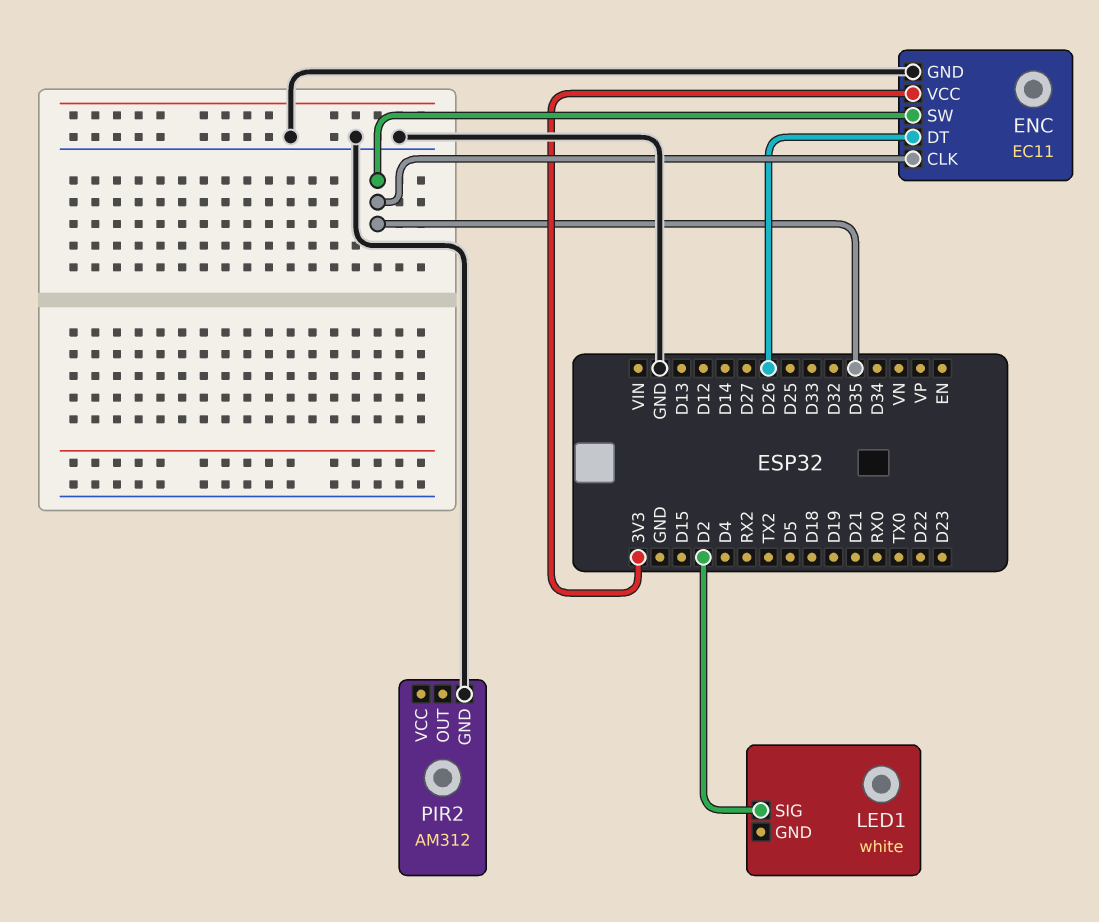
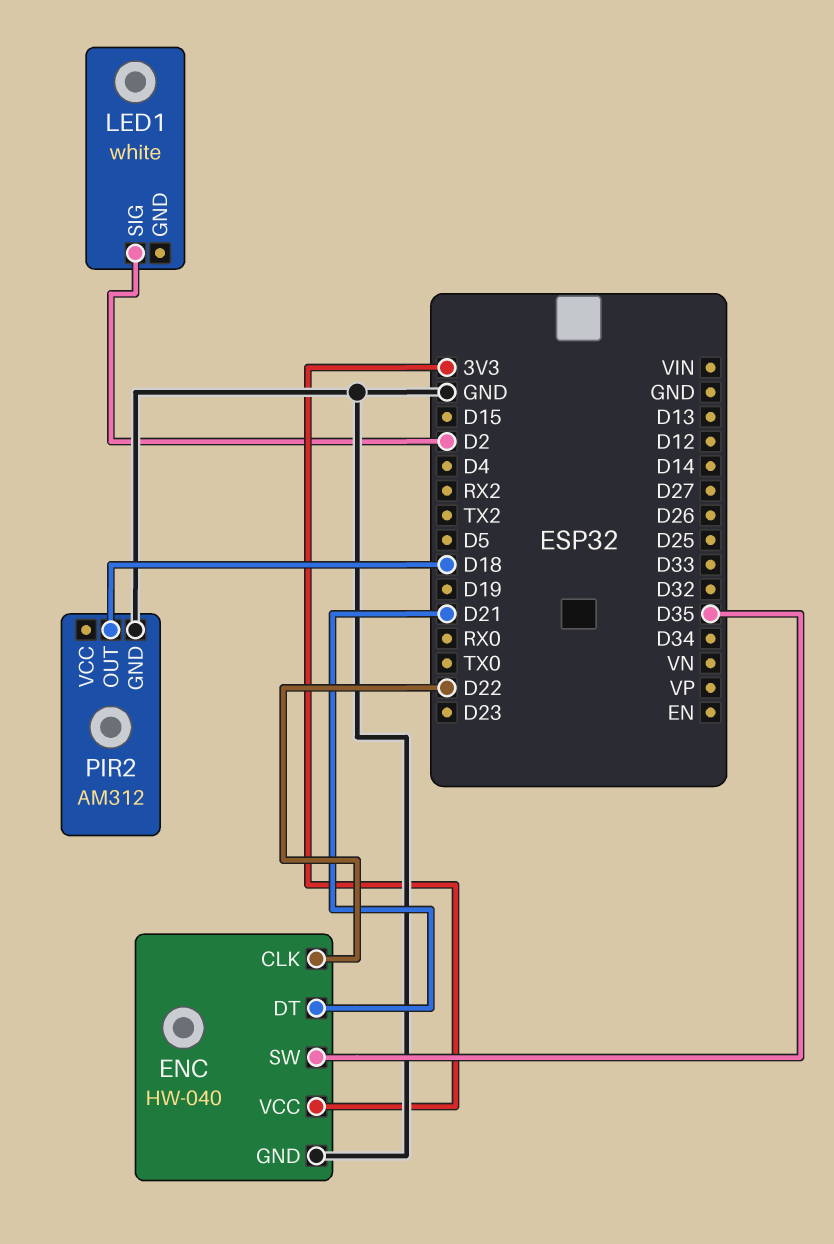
ENC: EC11 -> HW-040
ENC pin CLK: D35 -> D22
ENC pin DT: D26 -> D21
PIR2 pin OUT: none -> D18

